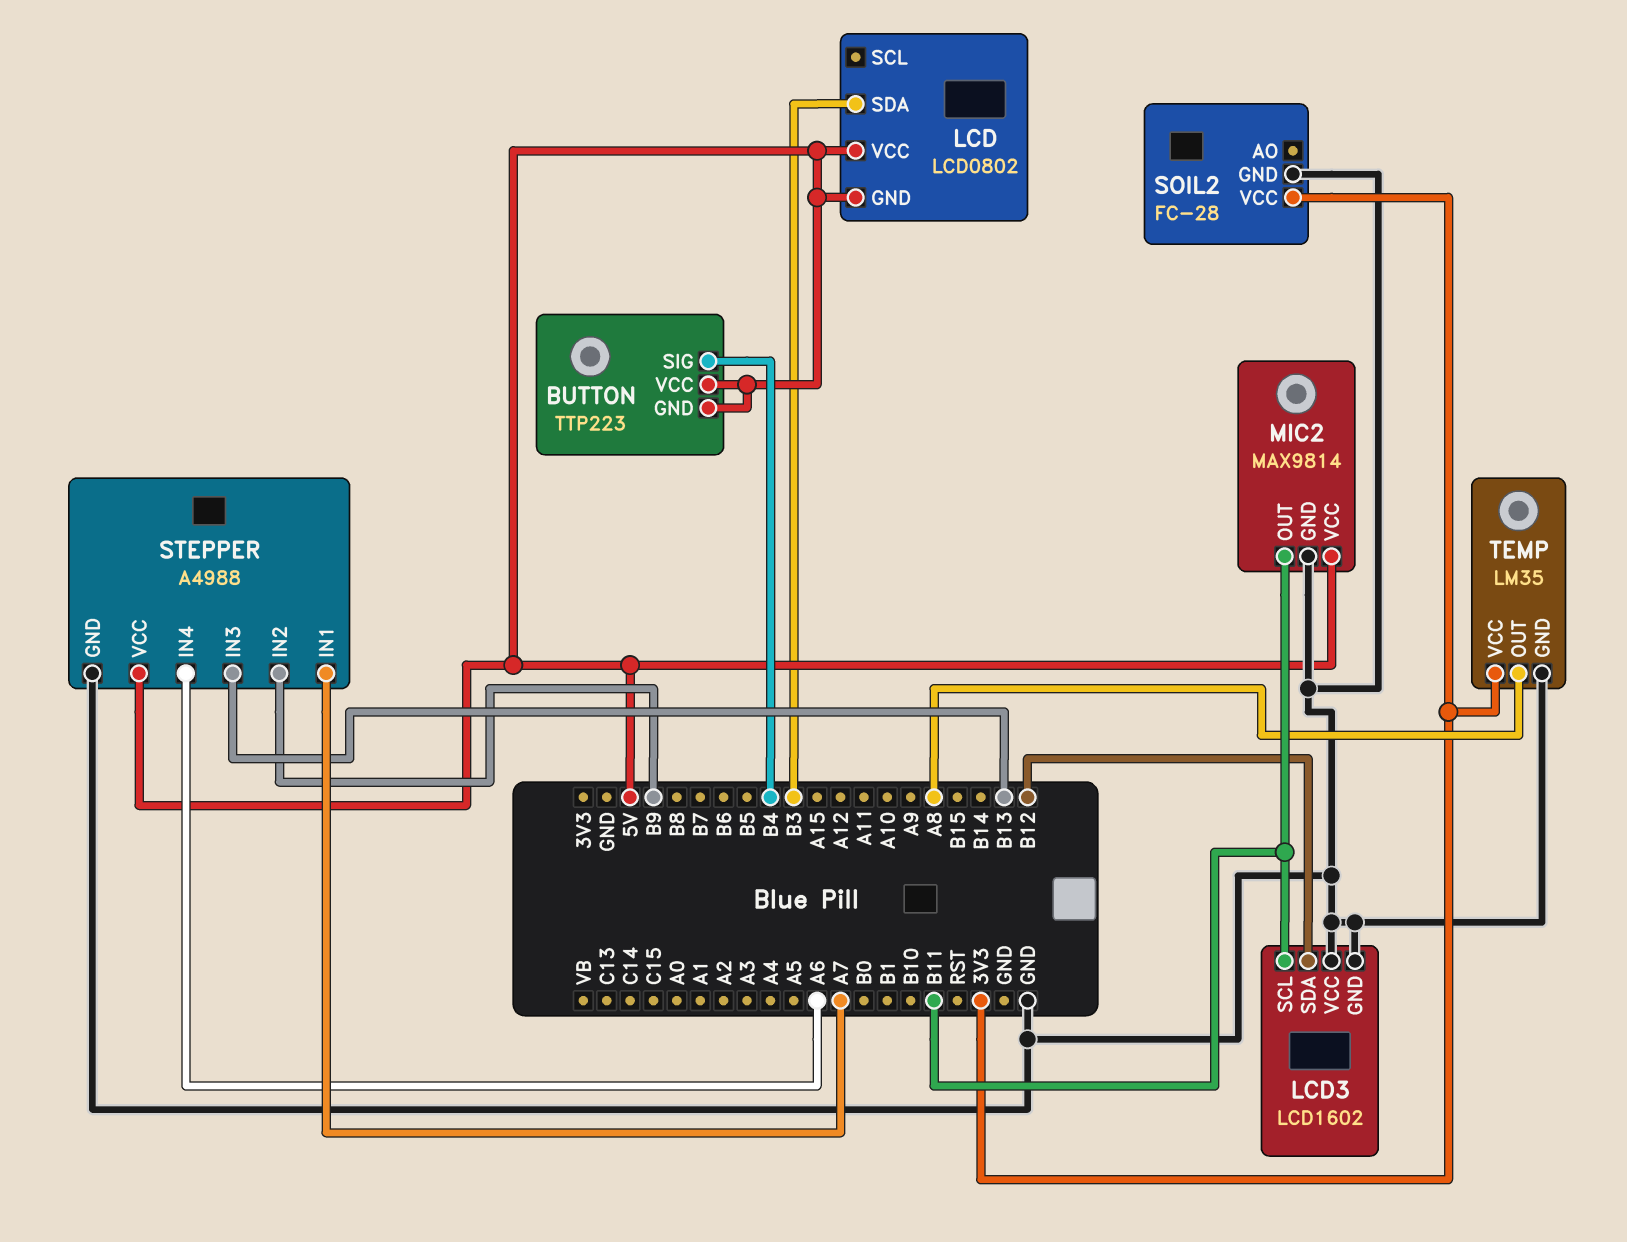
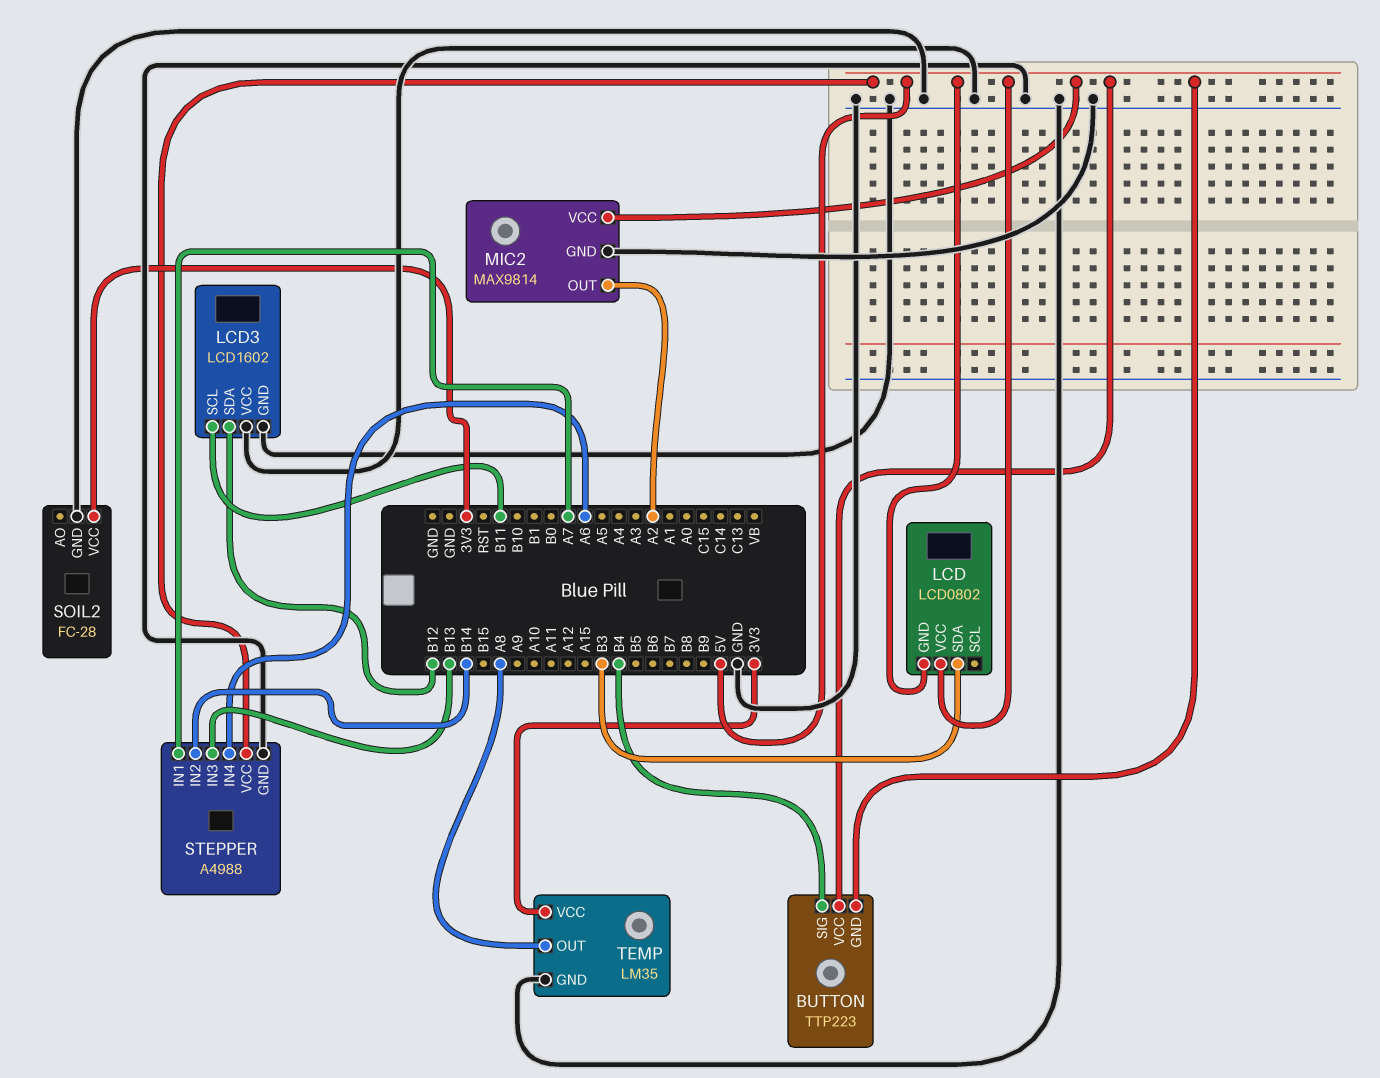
MIC2 pin OUT: B11 -> A2
STEPPER pin IN2: B9 -> B14

